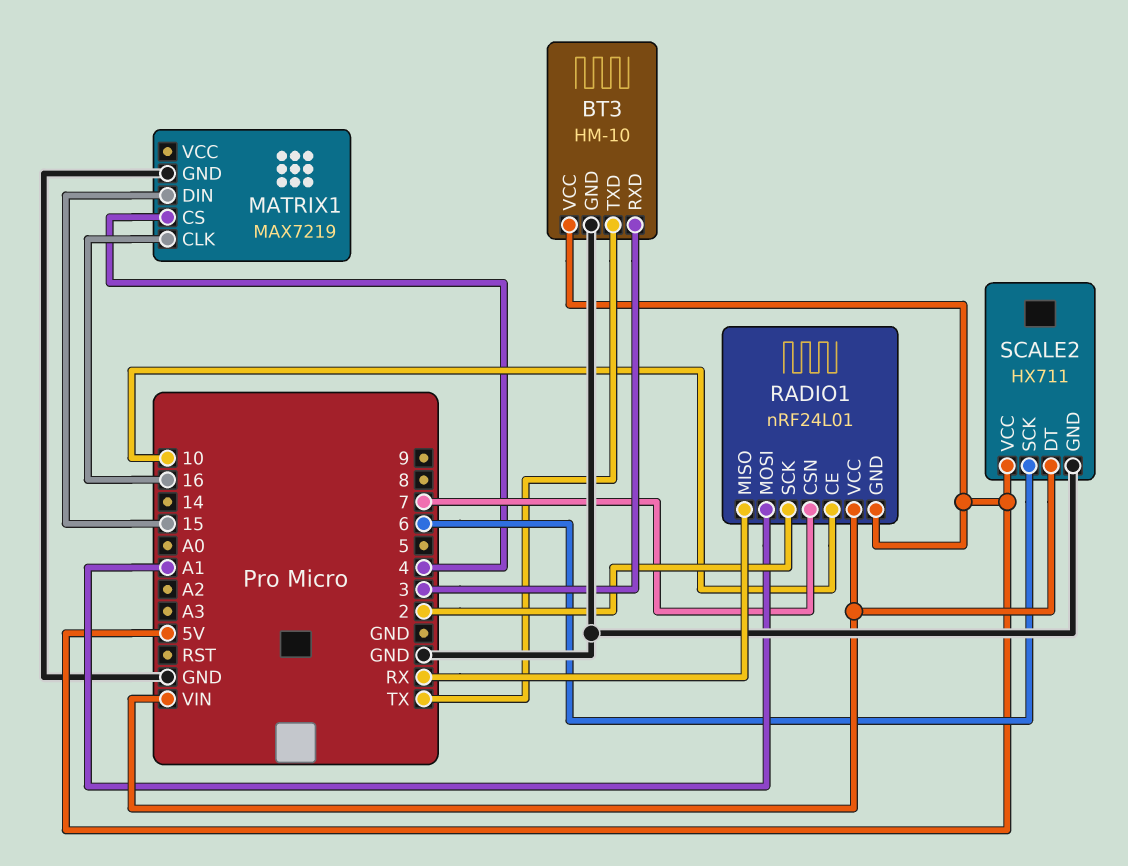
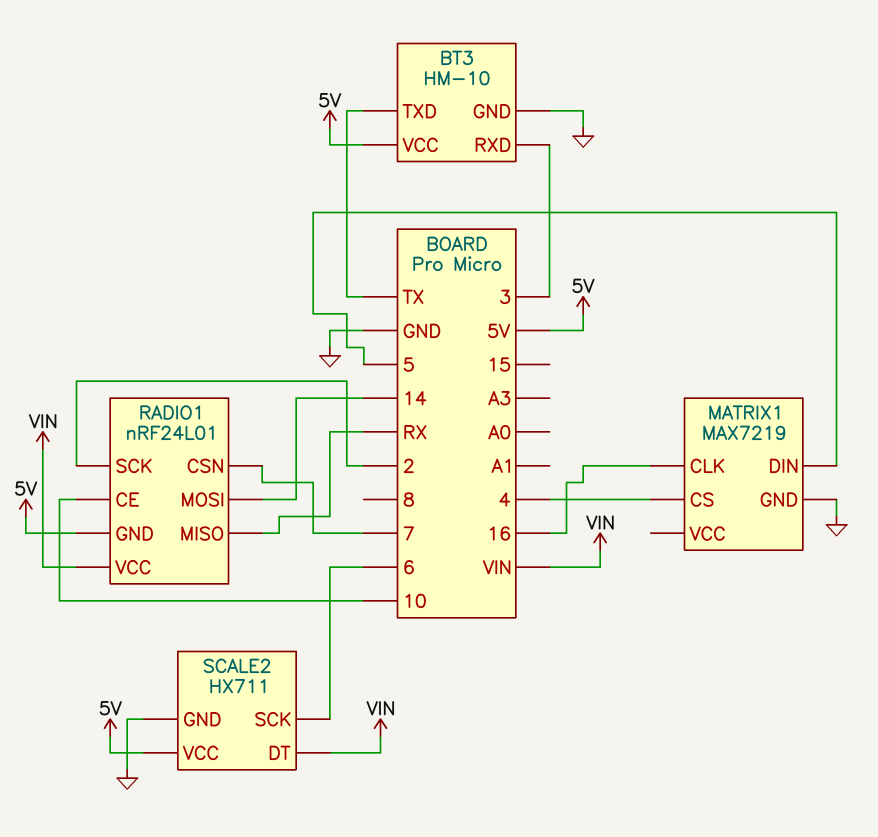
MATRIX1 pin DIN: 15 -> 5
RADIO1 pin MOSI: A1 -> 14

